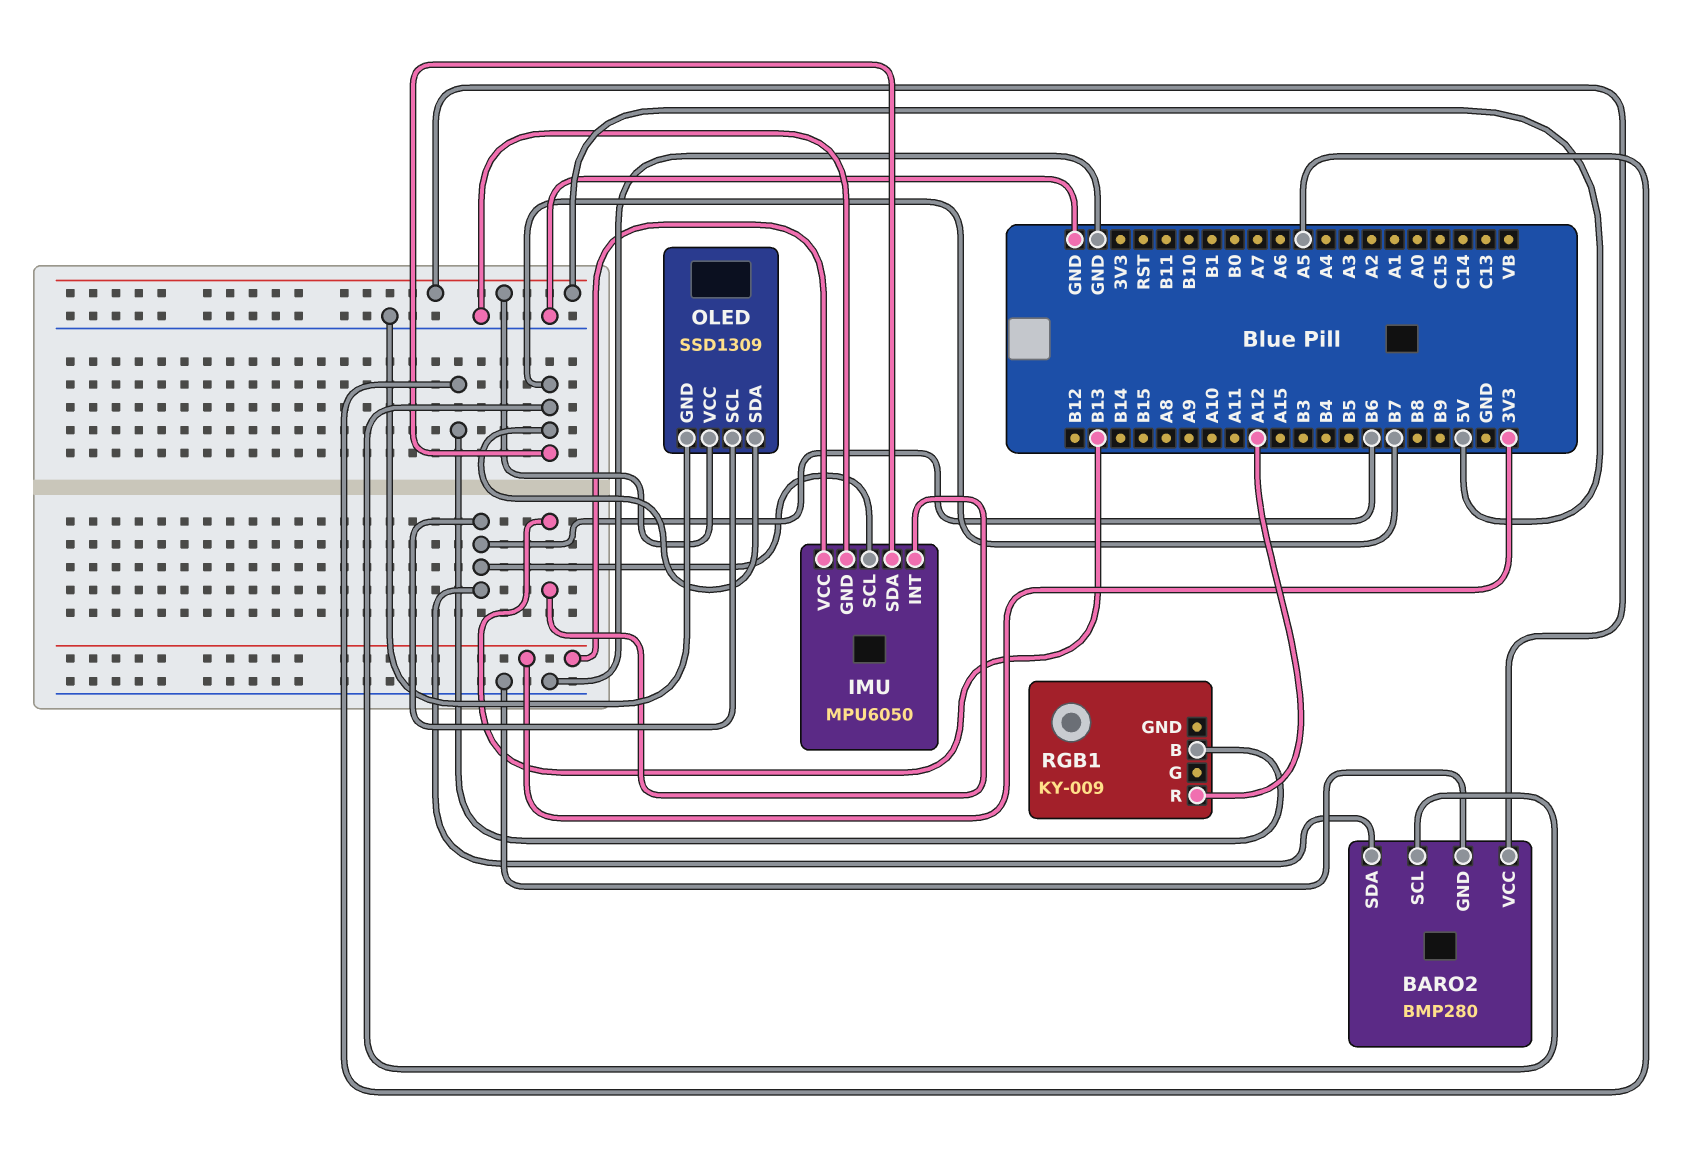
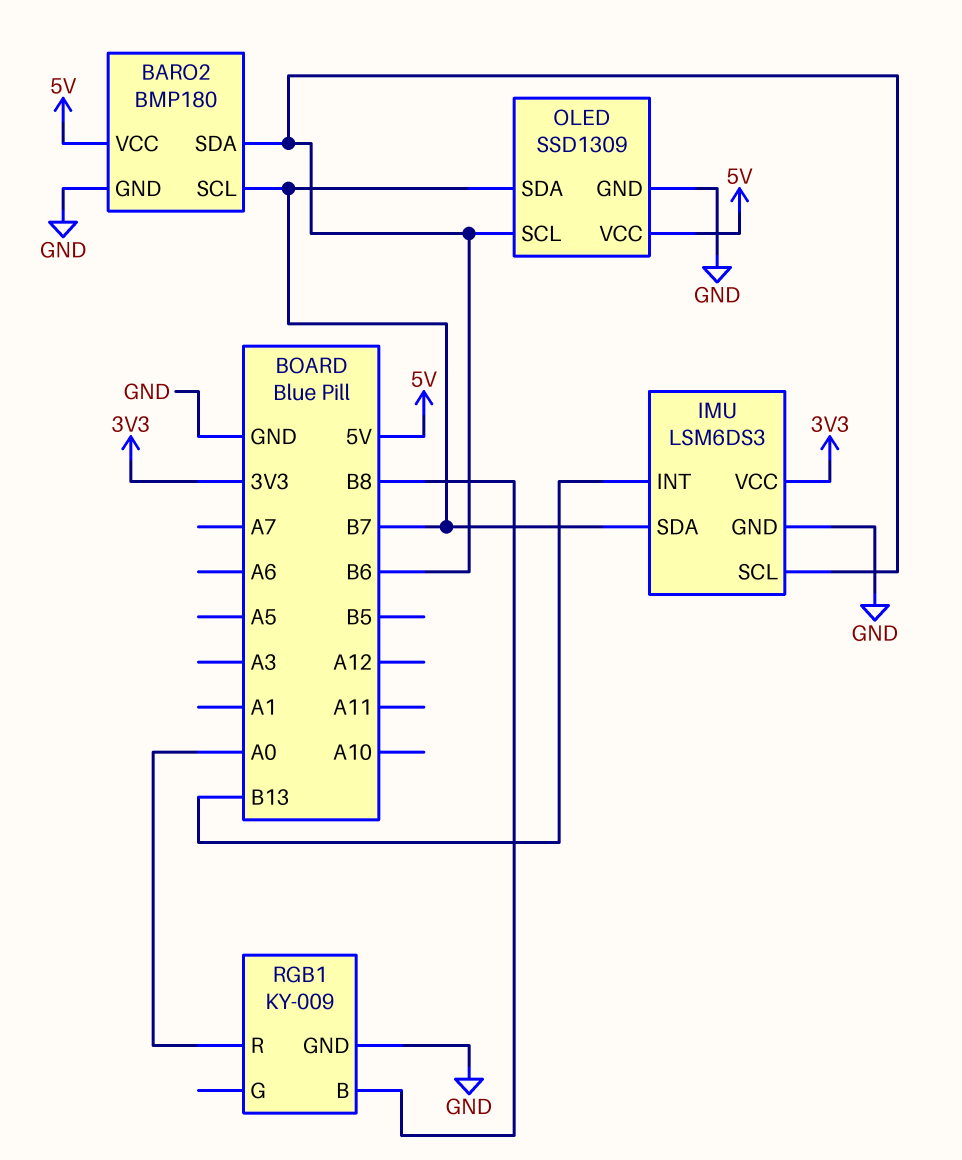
BARO2: BMP280 -> BMP180
IMU: MPU6050 -> LSM6DS3
RGB1 pin B: A5 -> B8
RGB1 pin GND: none -> GND
RGB1 pin R: A12 -> A0

